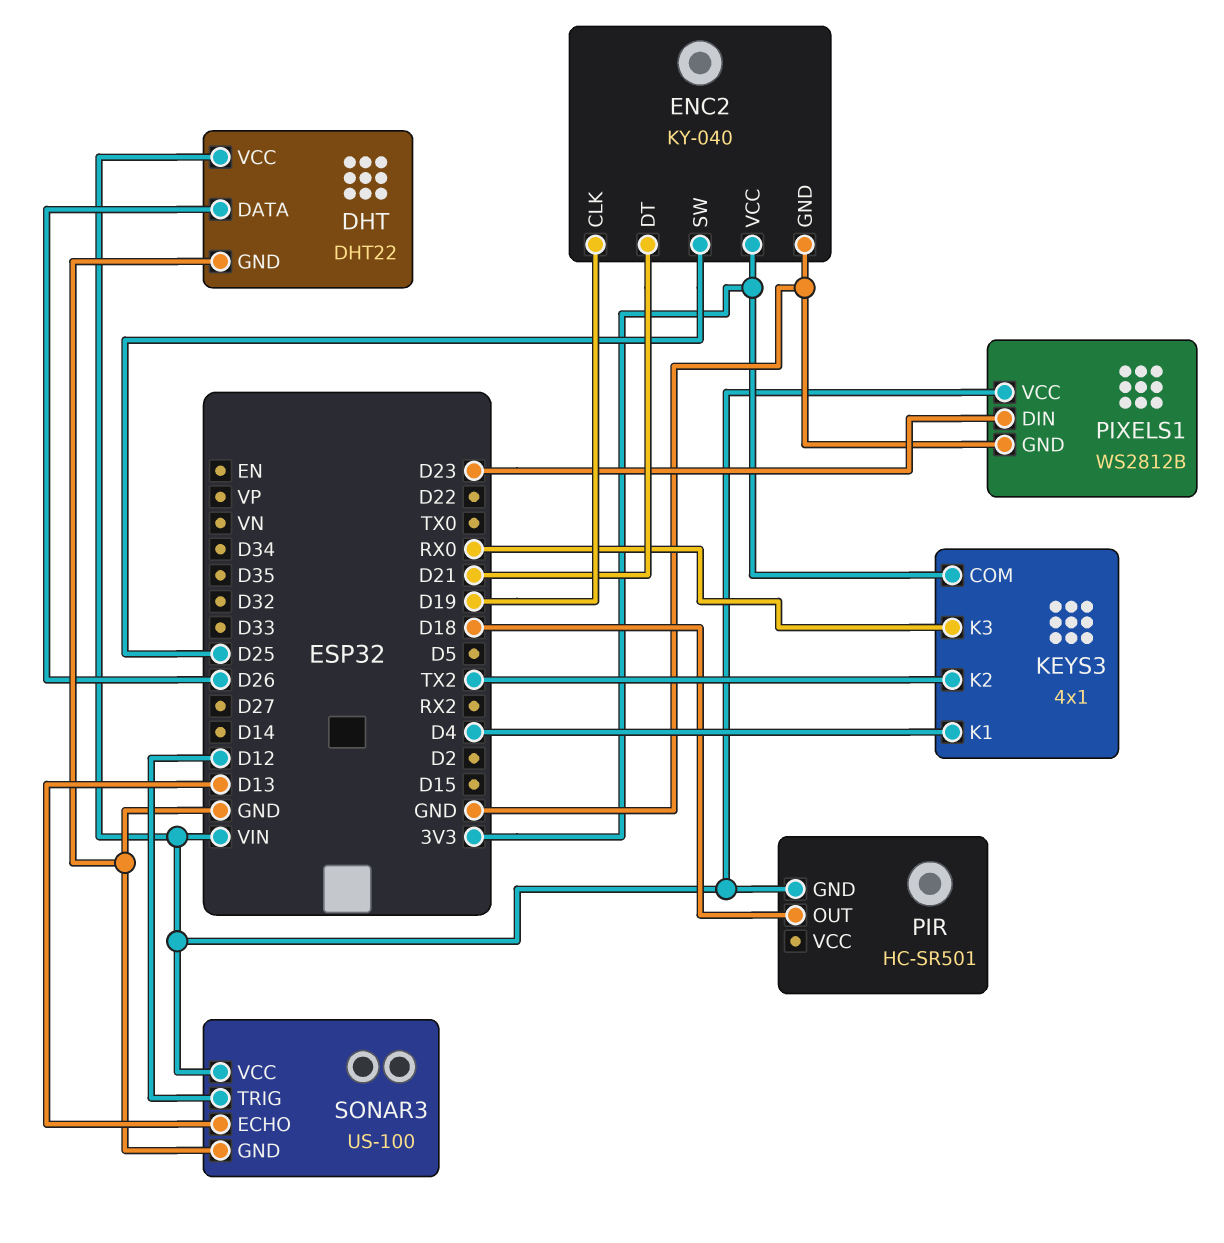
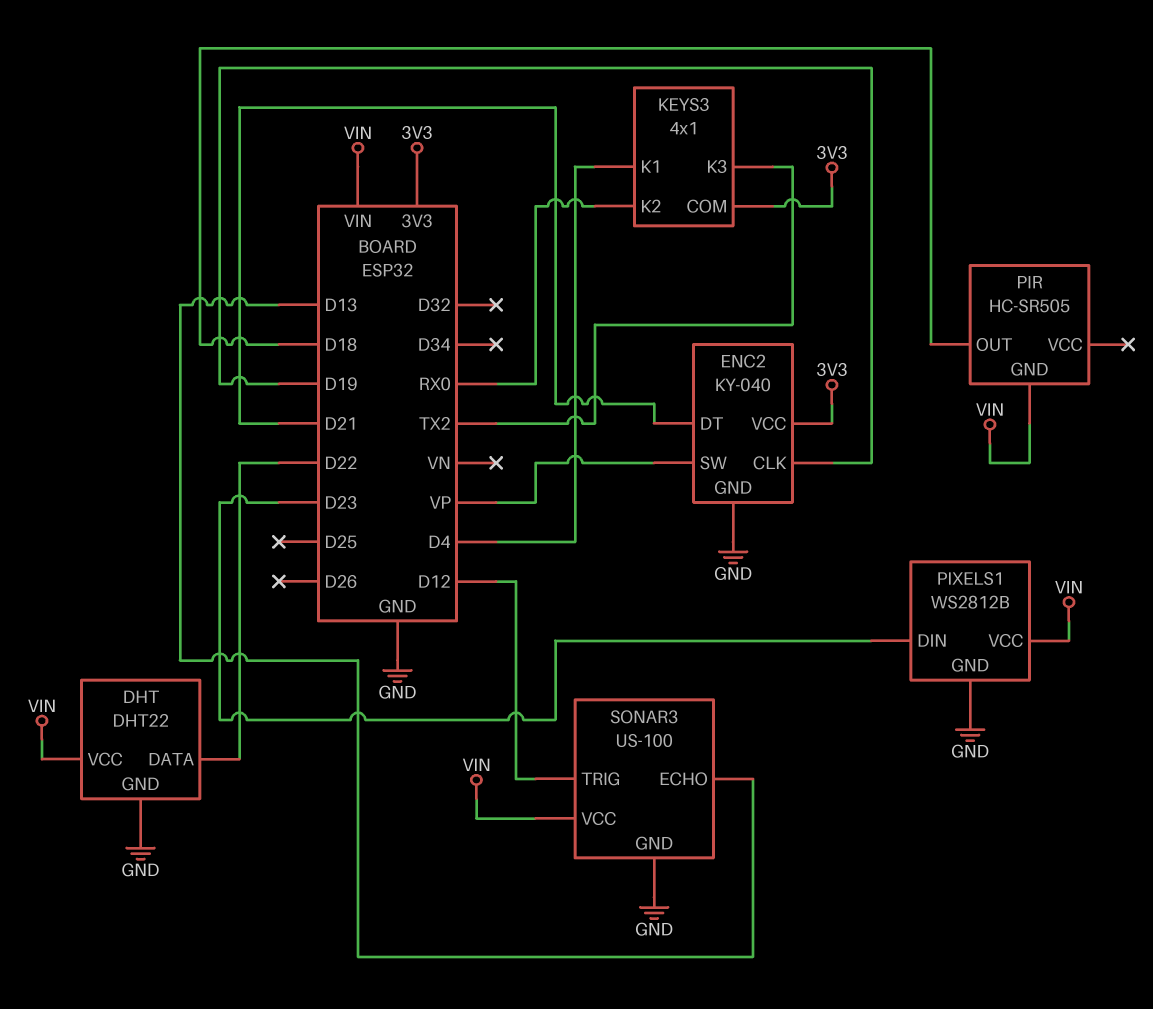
DHT pin DATA: D26 -> D22
ENC2 pin SW: D25 -> VP
KEYS3 pin K2: TX2 -> RX0
KEYS3 pin K3: RX0 -> TX2
PIR: HC-SR501 -> HC-SR505

